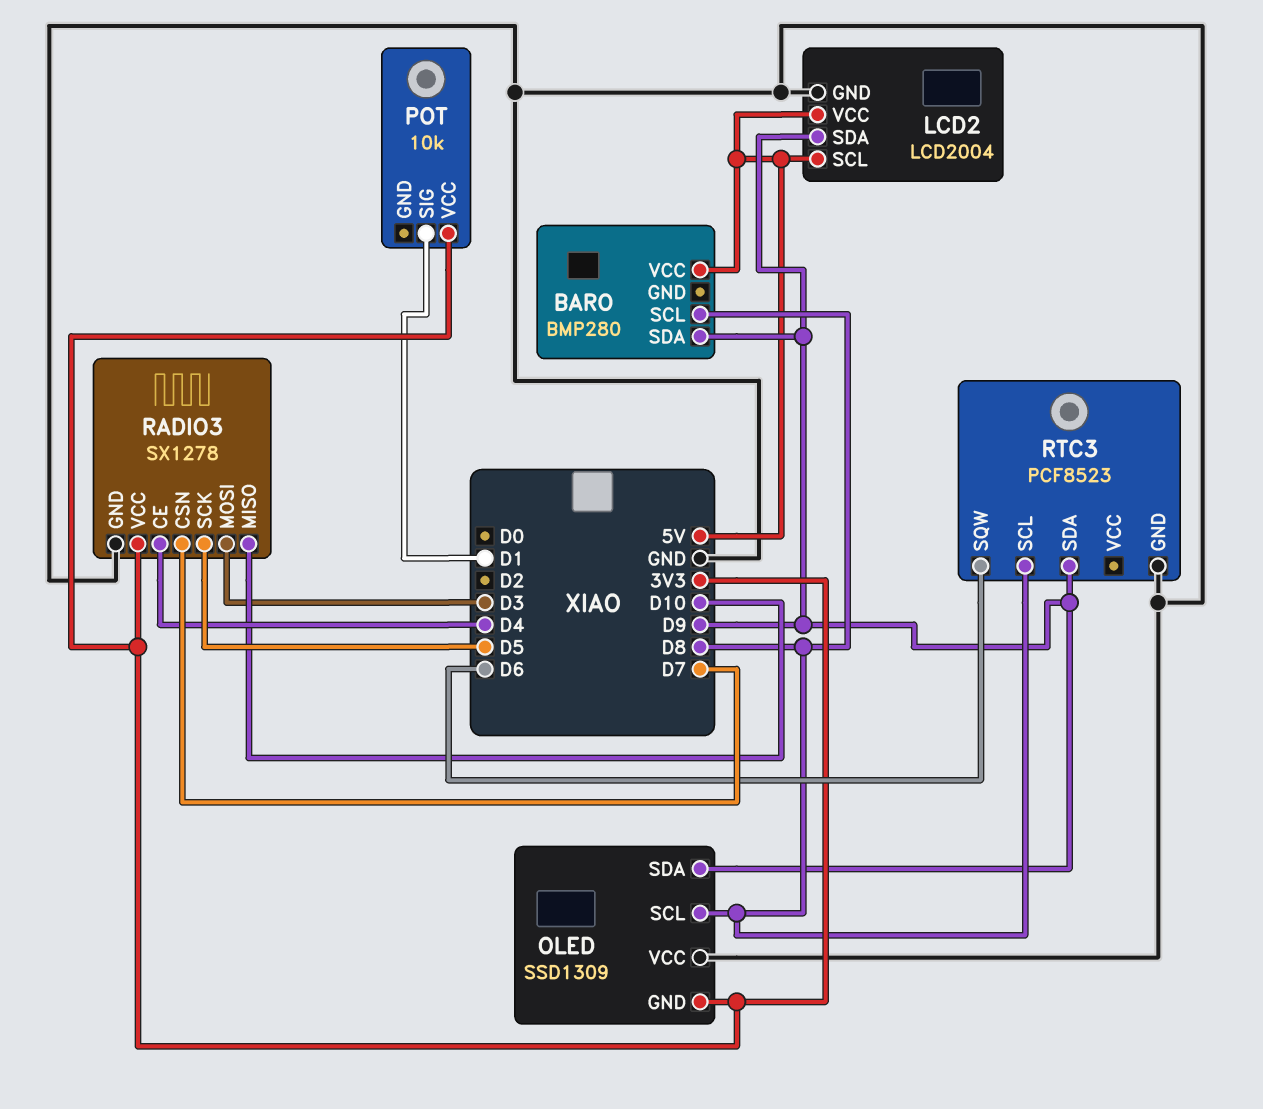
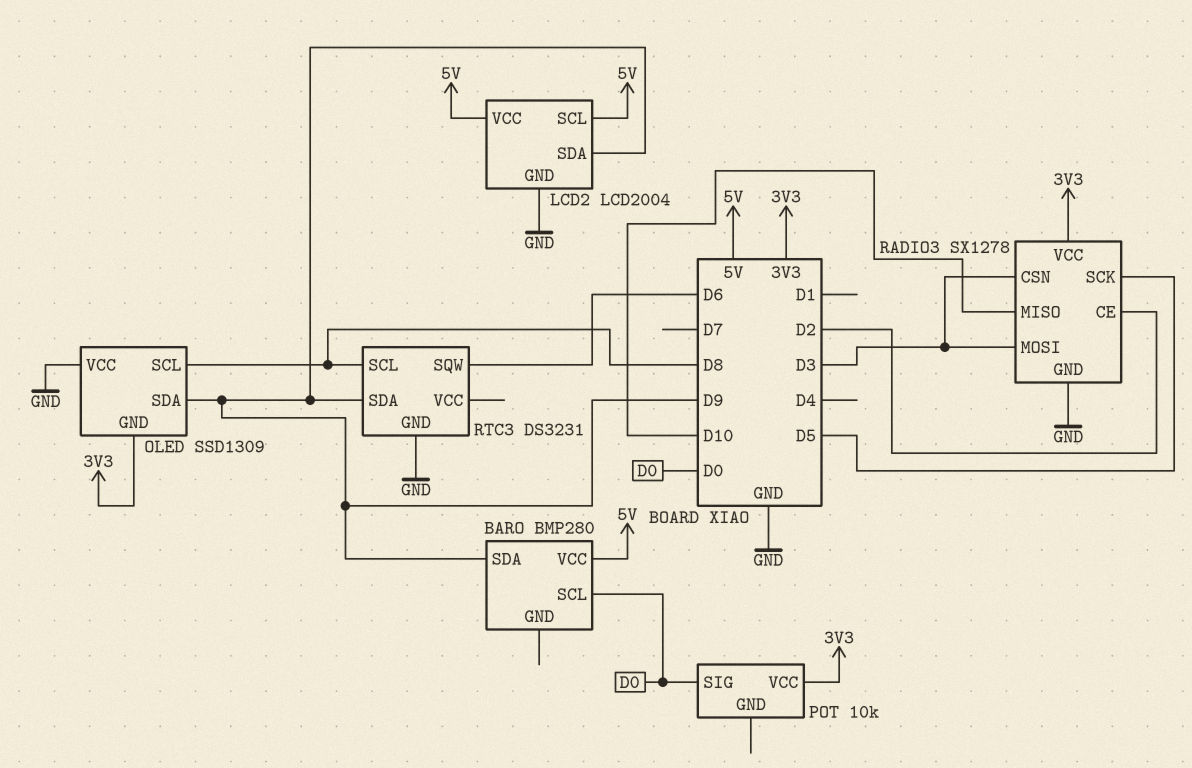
BARO pin SCL: D8 -> D0
POT pin SIG: D1 -> D0
RADIO3 pin CE: D4 -> D2
RADIO3 pin CSN: D7 -> D3
RTC3: PCF8523 -> DS3231

